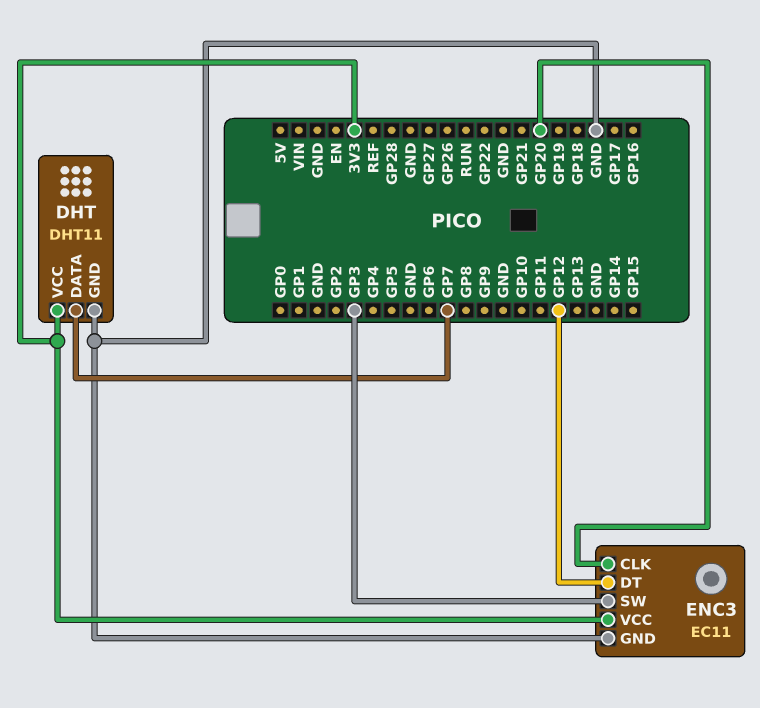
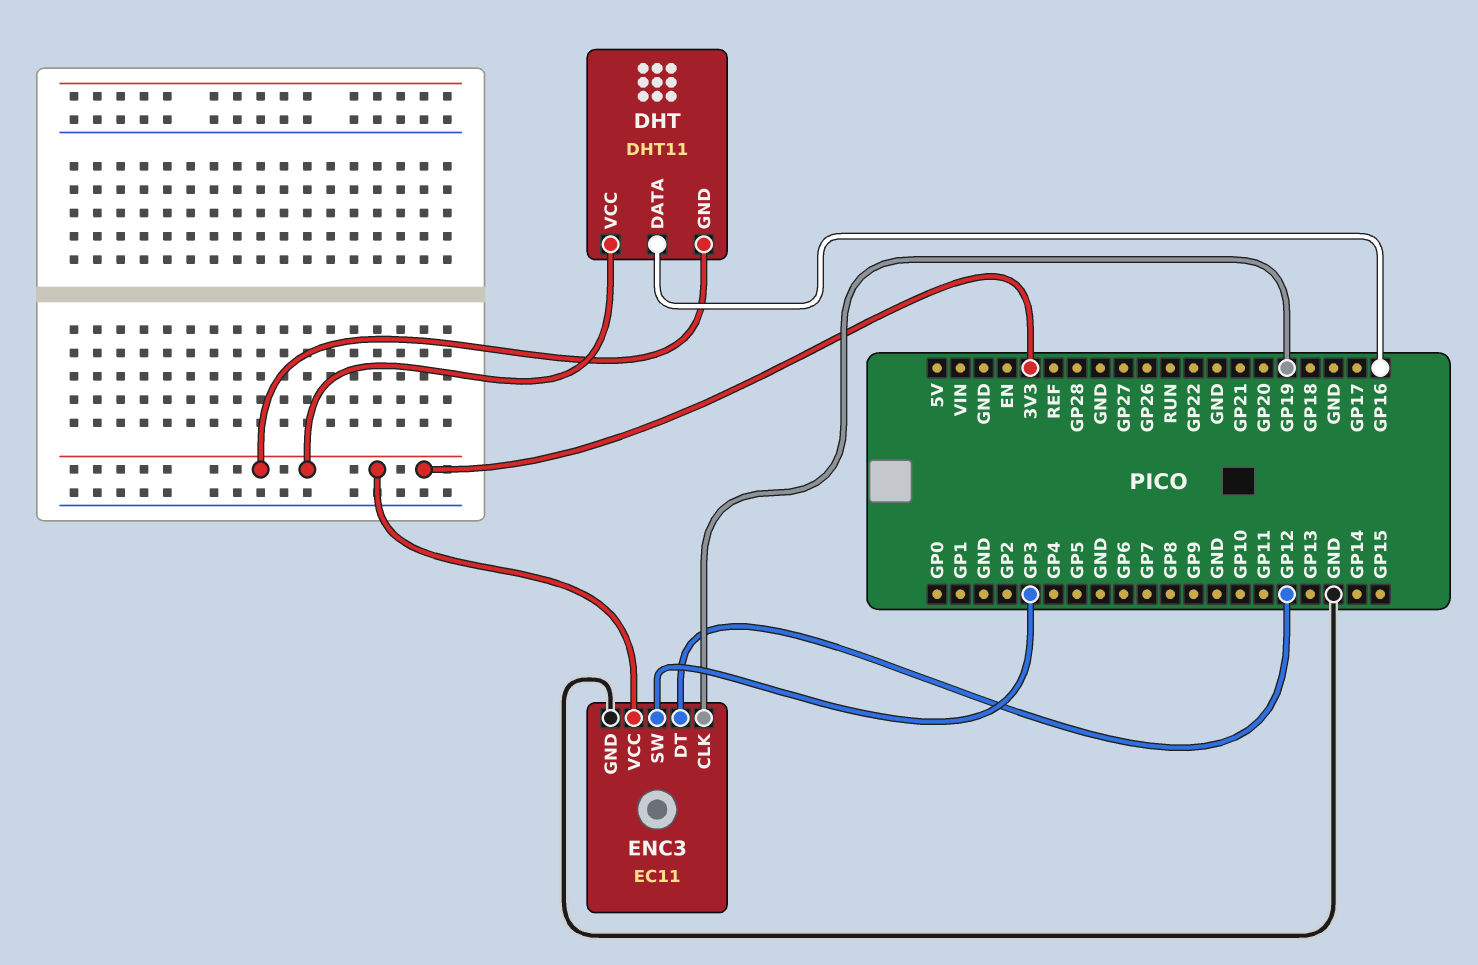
DHT pin DATA: GP7 -> GP16
DHT pin GND: GND -> 3V3
ENC3 pin CLK: GP20 -> GP19

